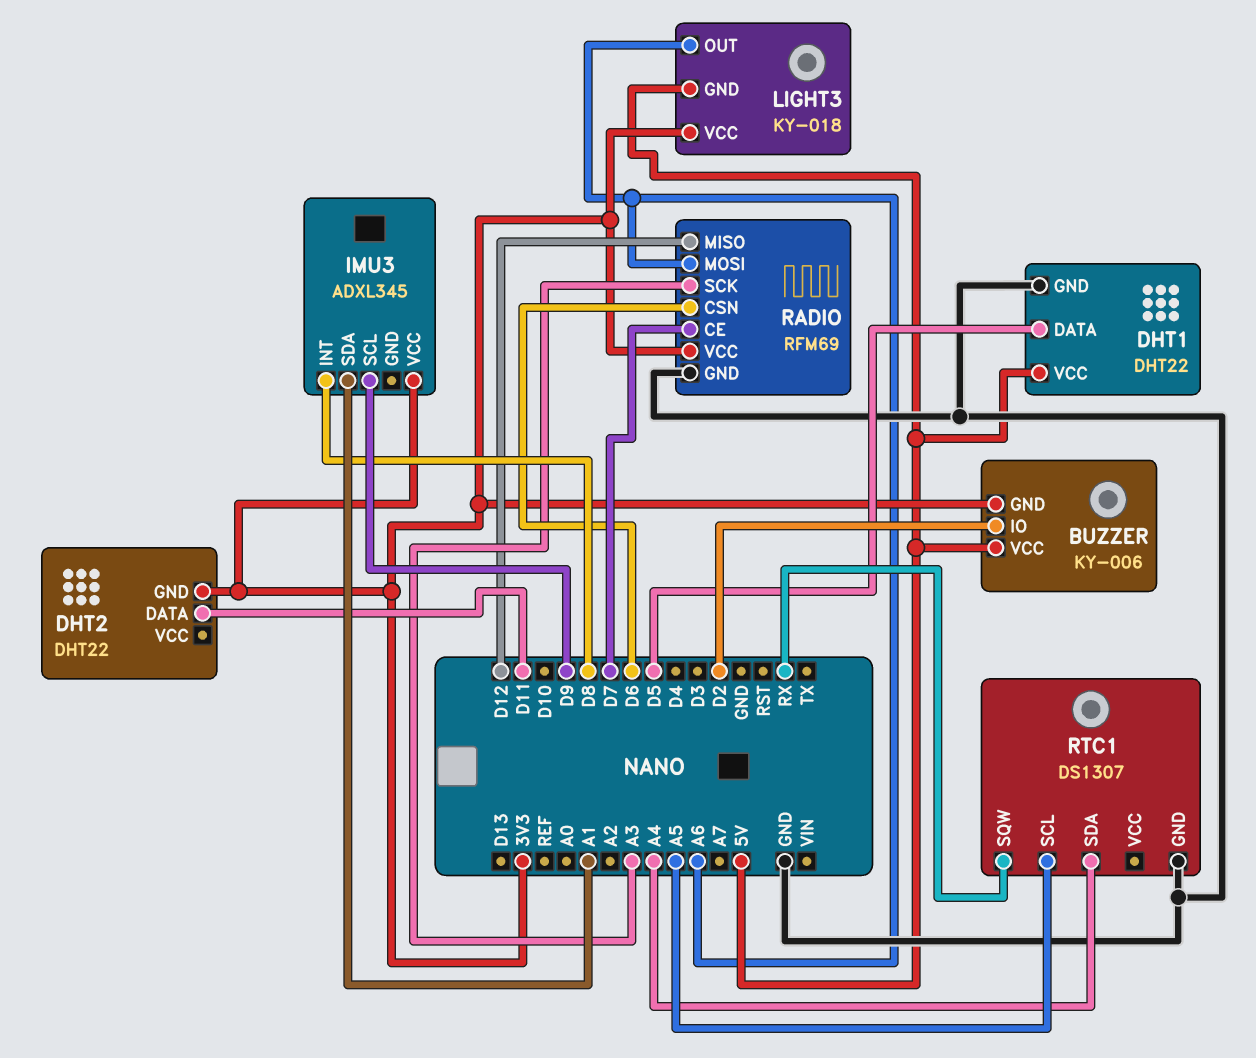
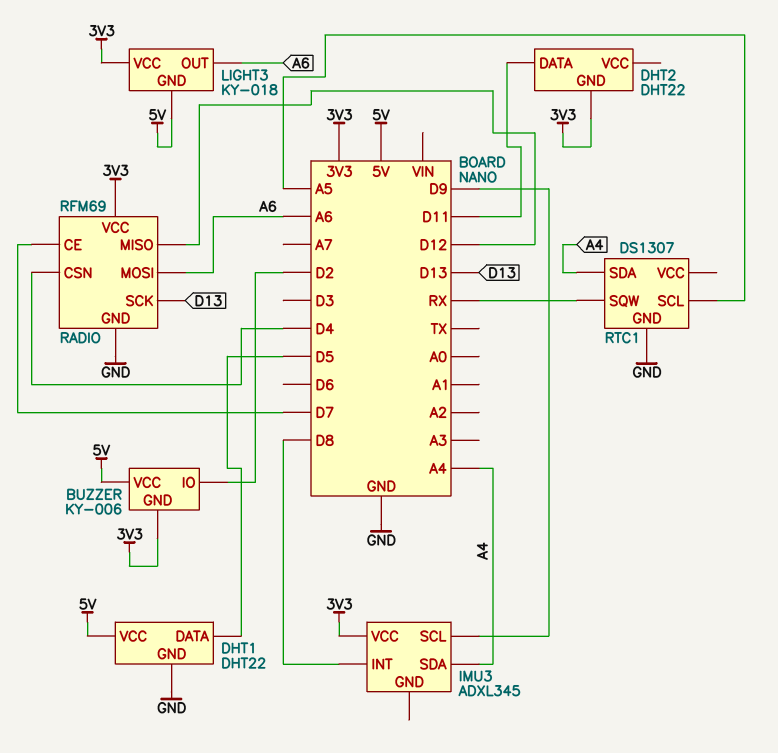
IMU3 pin SDA: A1 -> A4
RADIO pin CSN: D6 -> D4
RADIO pin SCK: A3 -> D13

